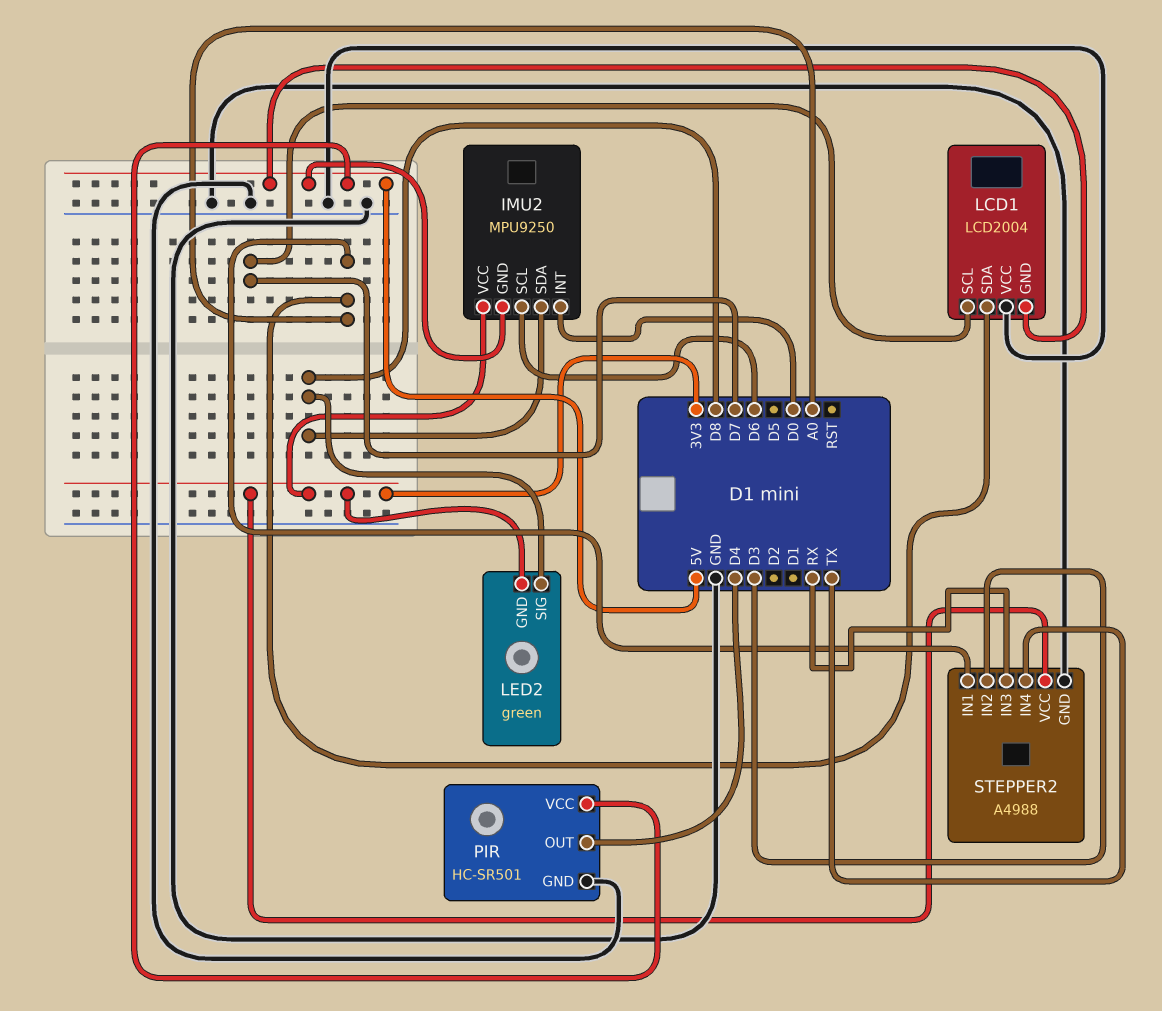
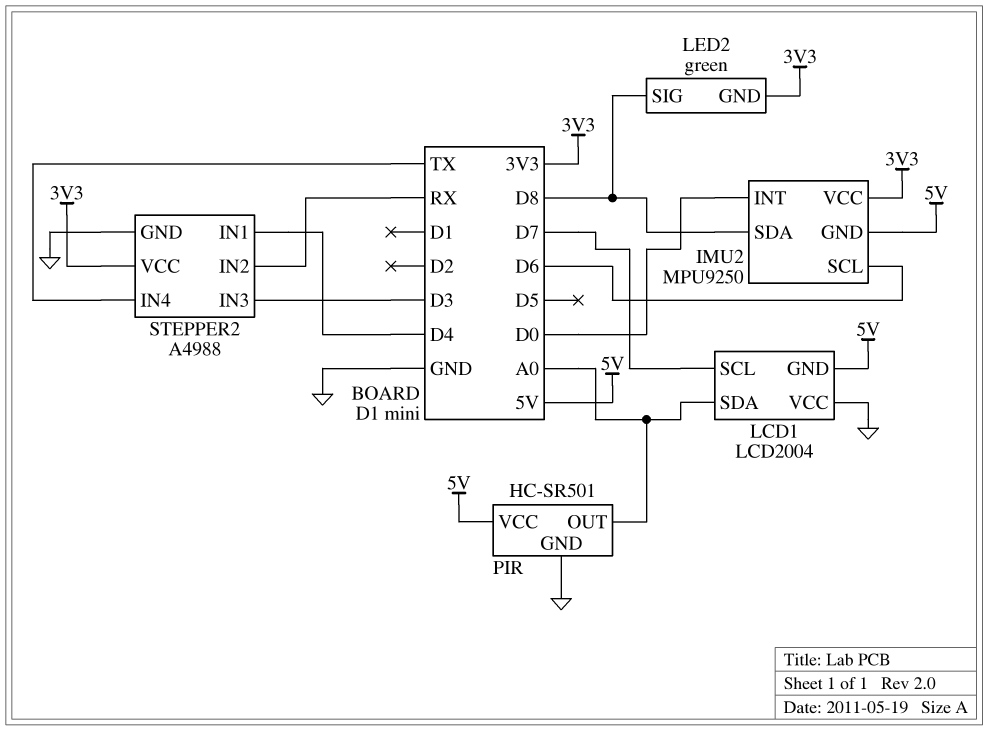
PIR pin OUT: D4 -> A0
STEPPER2 pin IN1: A0 -> D4
STEPPER2 pin IN2: D3 -> RX
STEPPER2 pin IN3: RX -> D3

